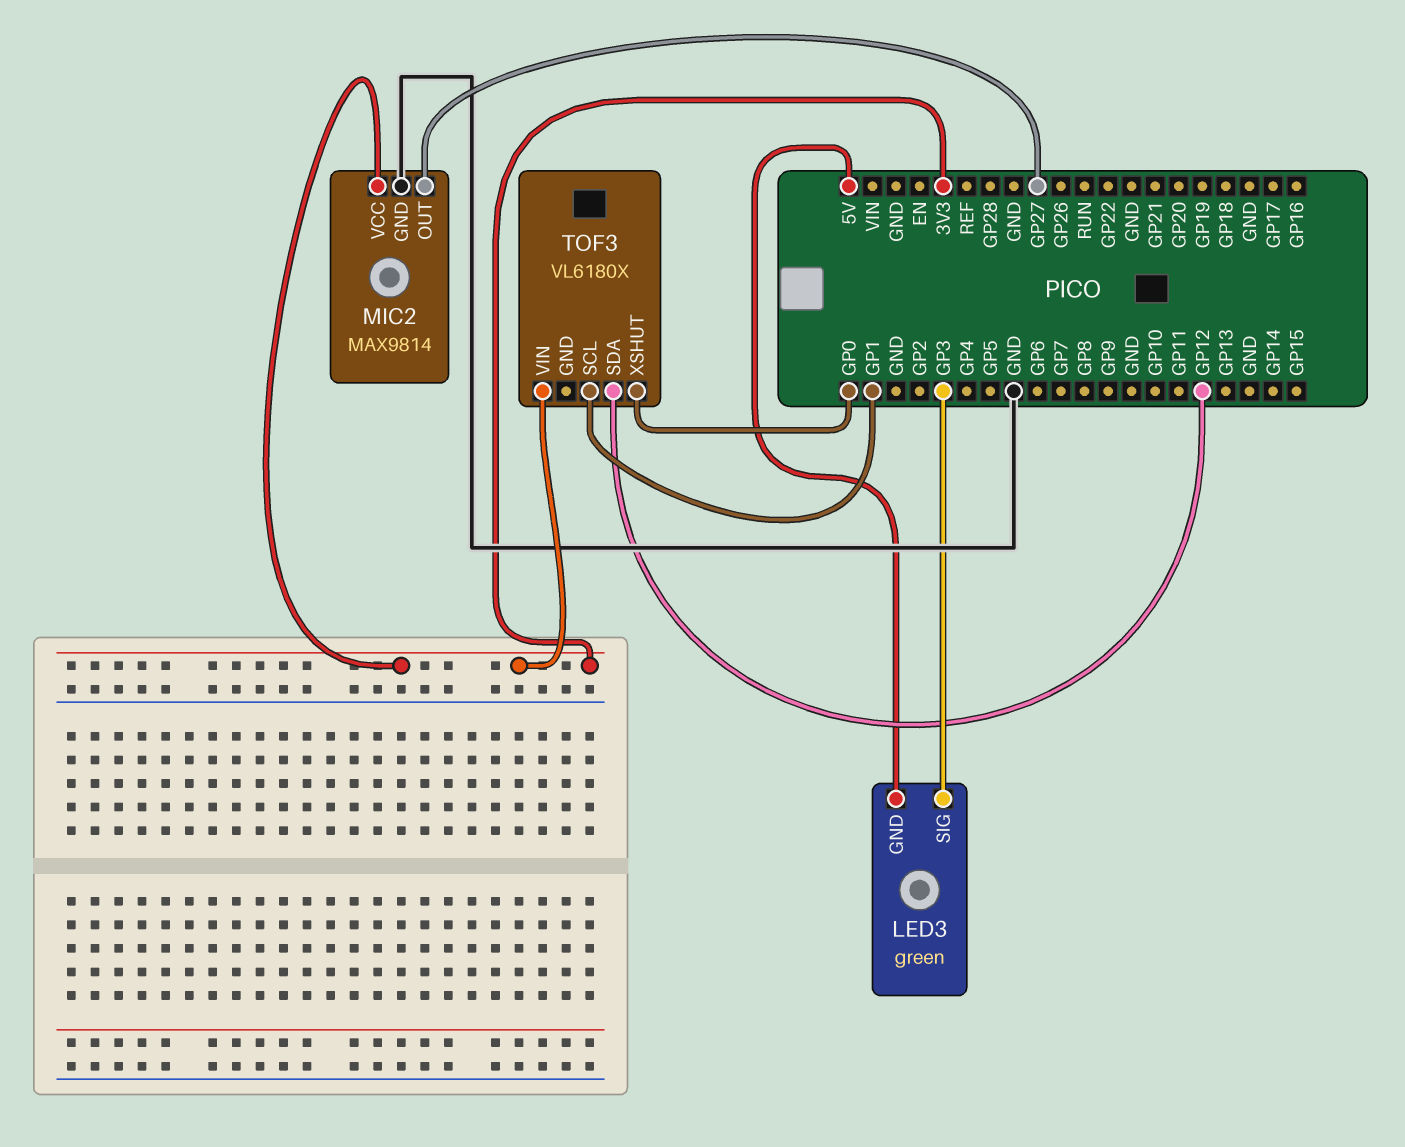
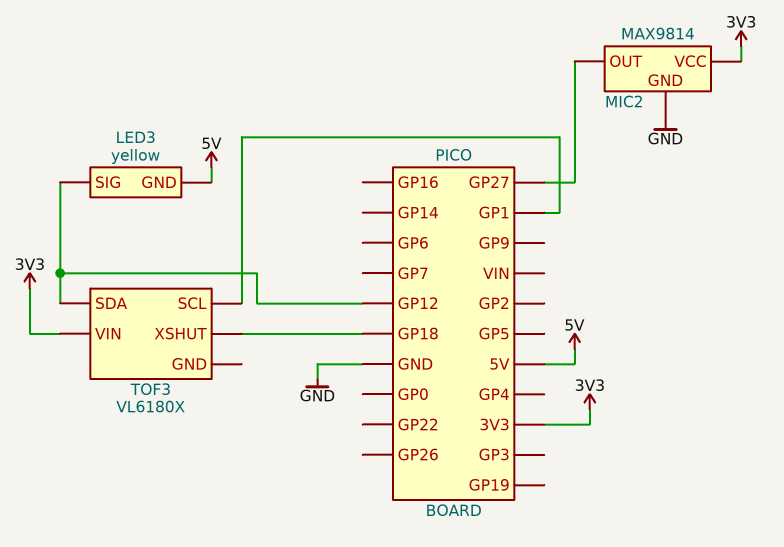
LED3: green -> yellow
LED3 pin SIG: GP3 -> GP12
TOF3 pin XSHUT: GP0 -> GP18

